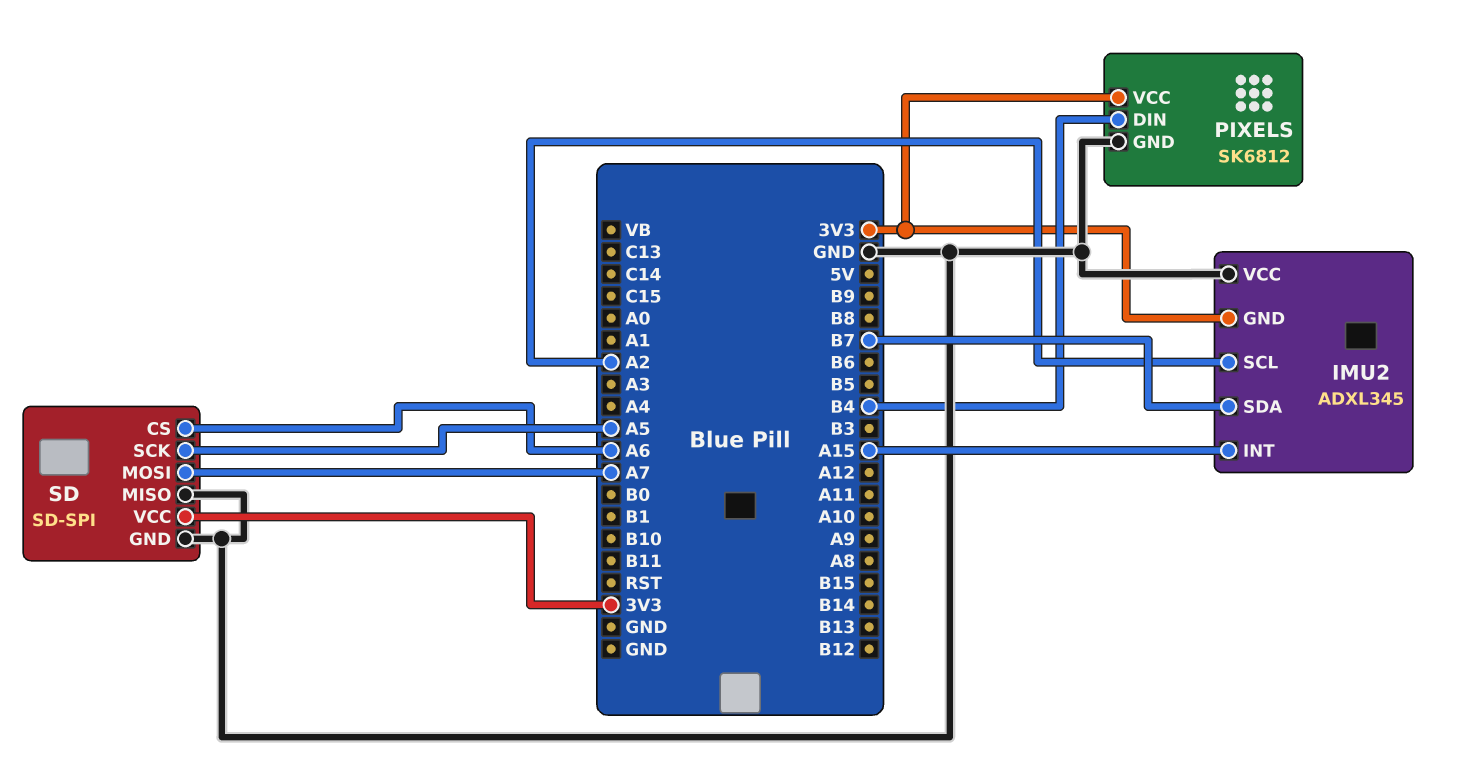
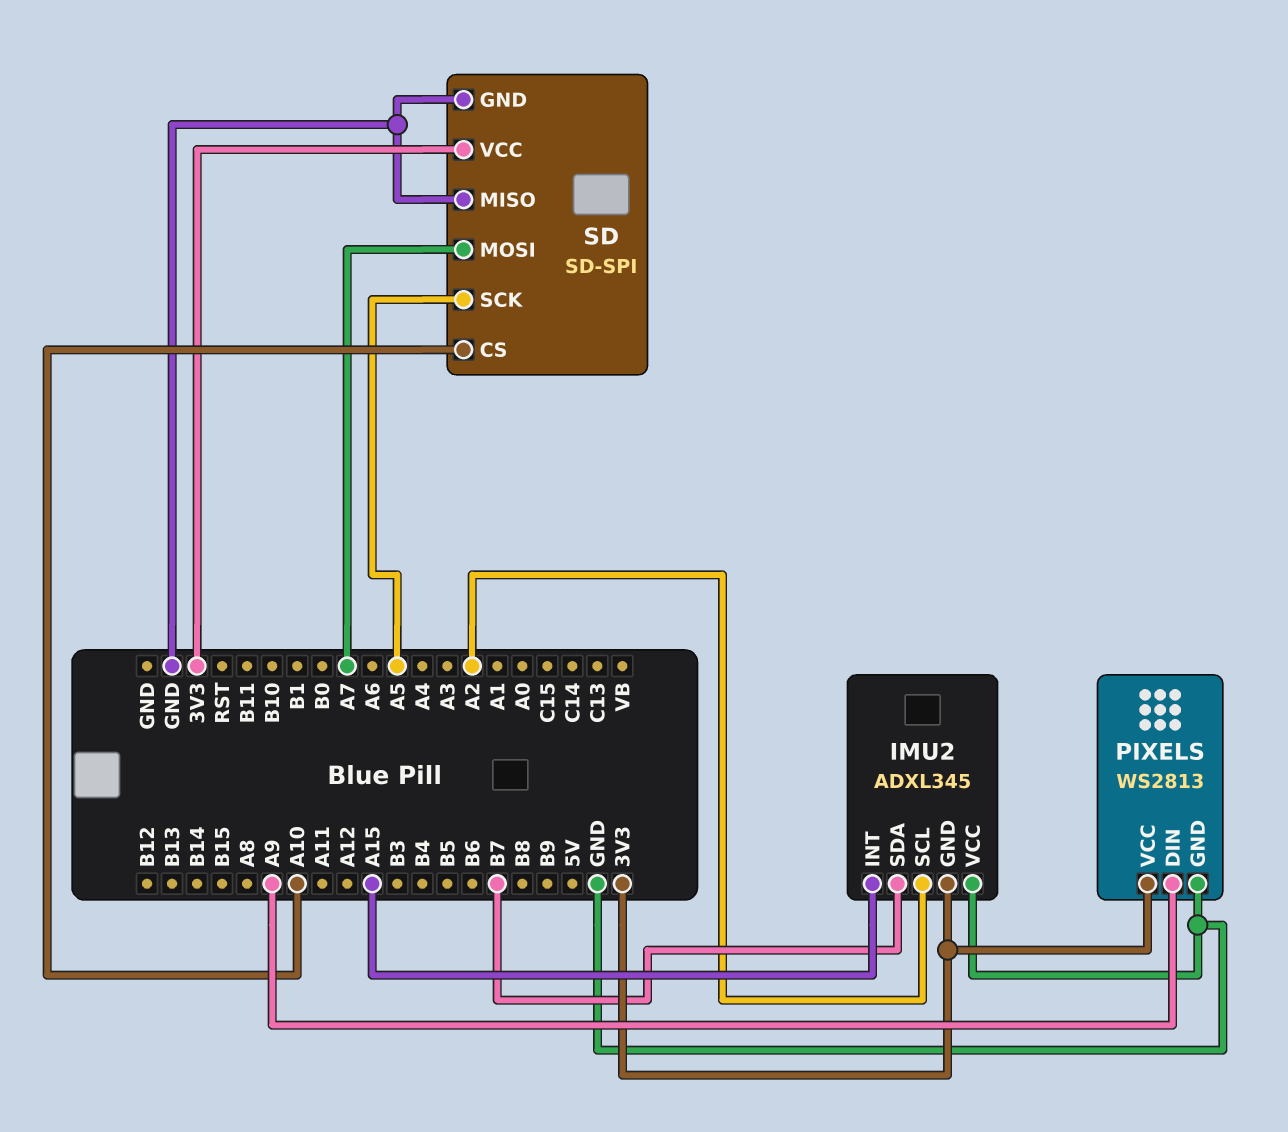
PIXELS: SK6812 -> WS2813
PIXELS pin DIN: B4 -> A9
SD pin CS: A6 -> A10

